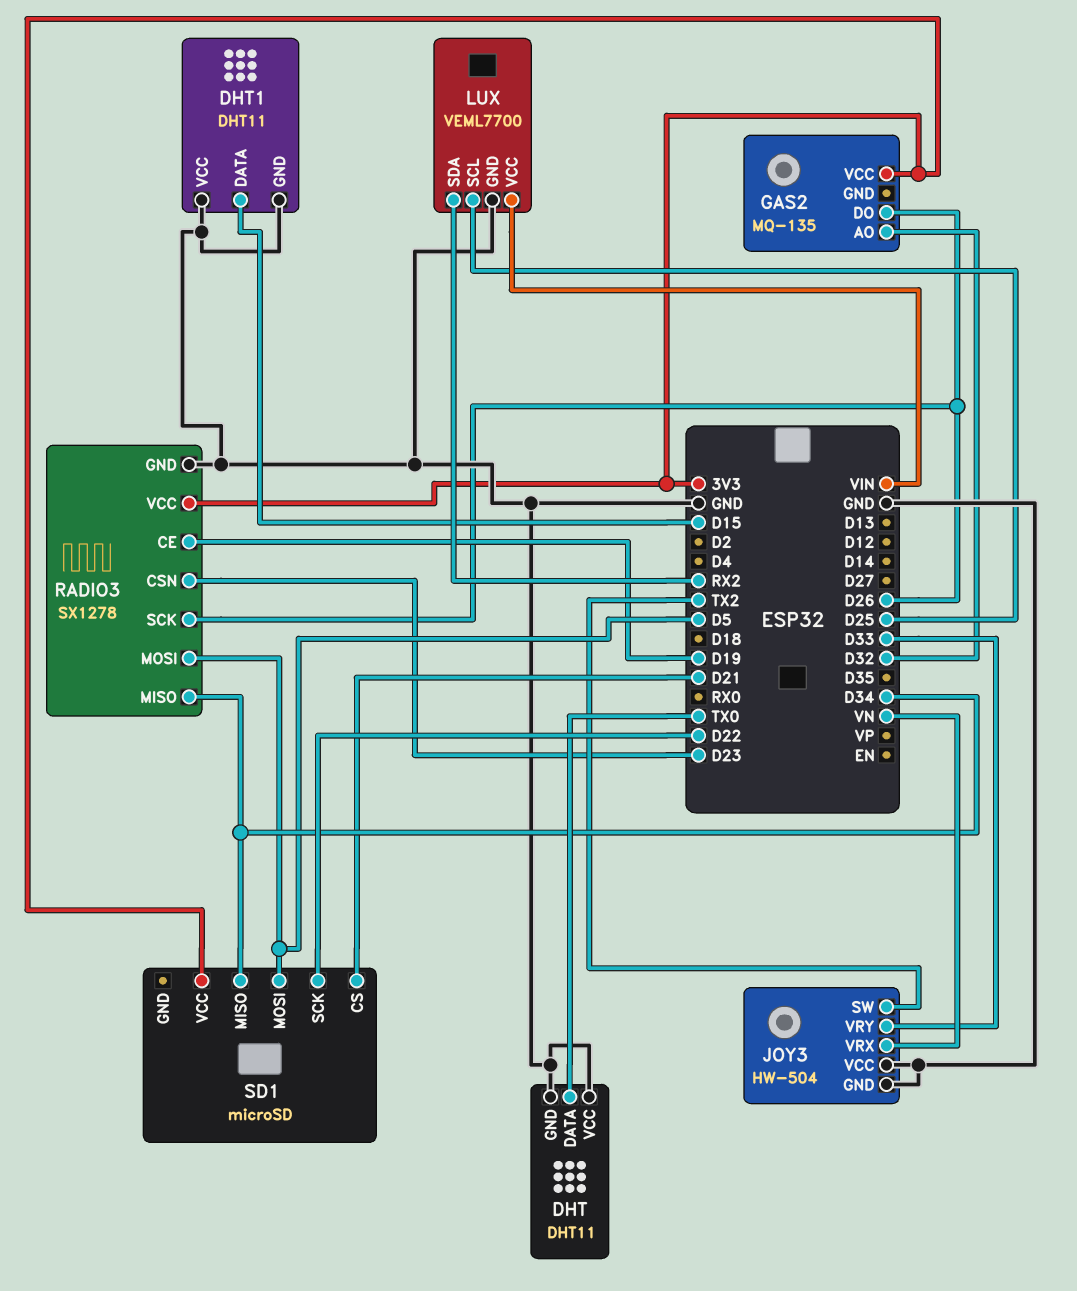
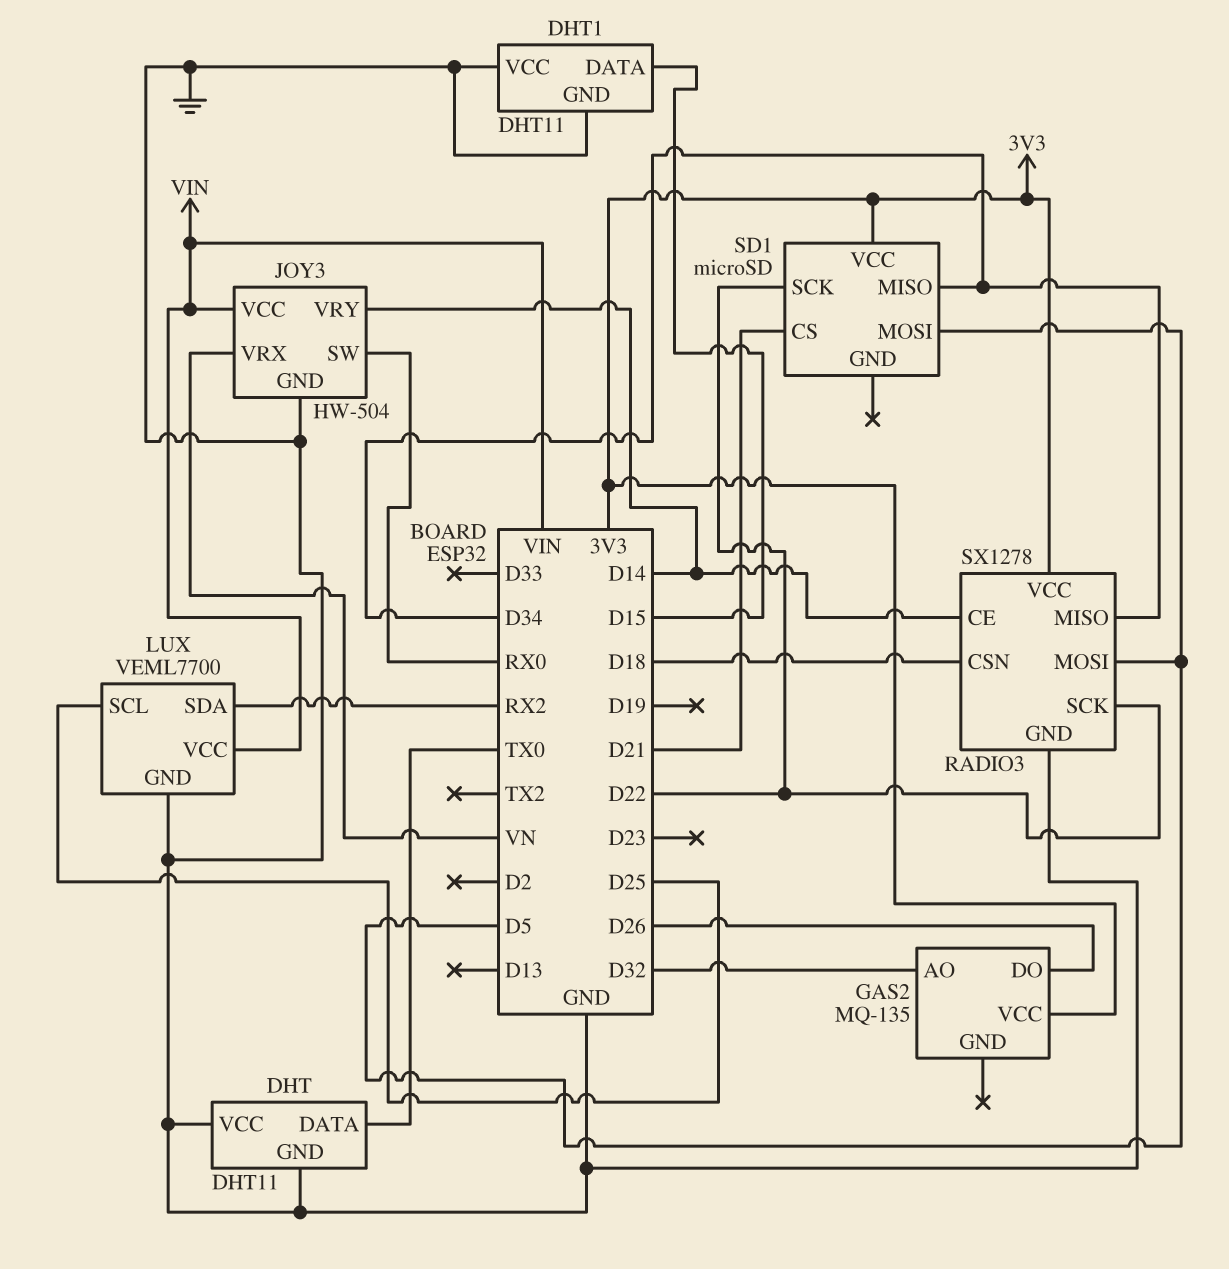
JOY3 pin SW: TX2 -> RX0
JOY3 pin VCC: GND -> VIN
JOY3 pin VRY: D33 -> D14
RADIO3 pin CE: D19 -> D14
RADIO3 pin CSN: D23 -> D18
RADIO3 pin SCK: D26 -> D22

